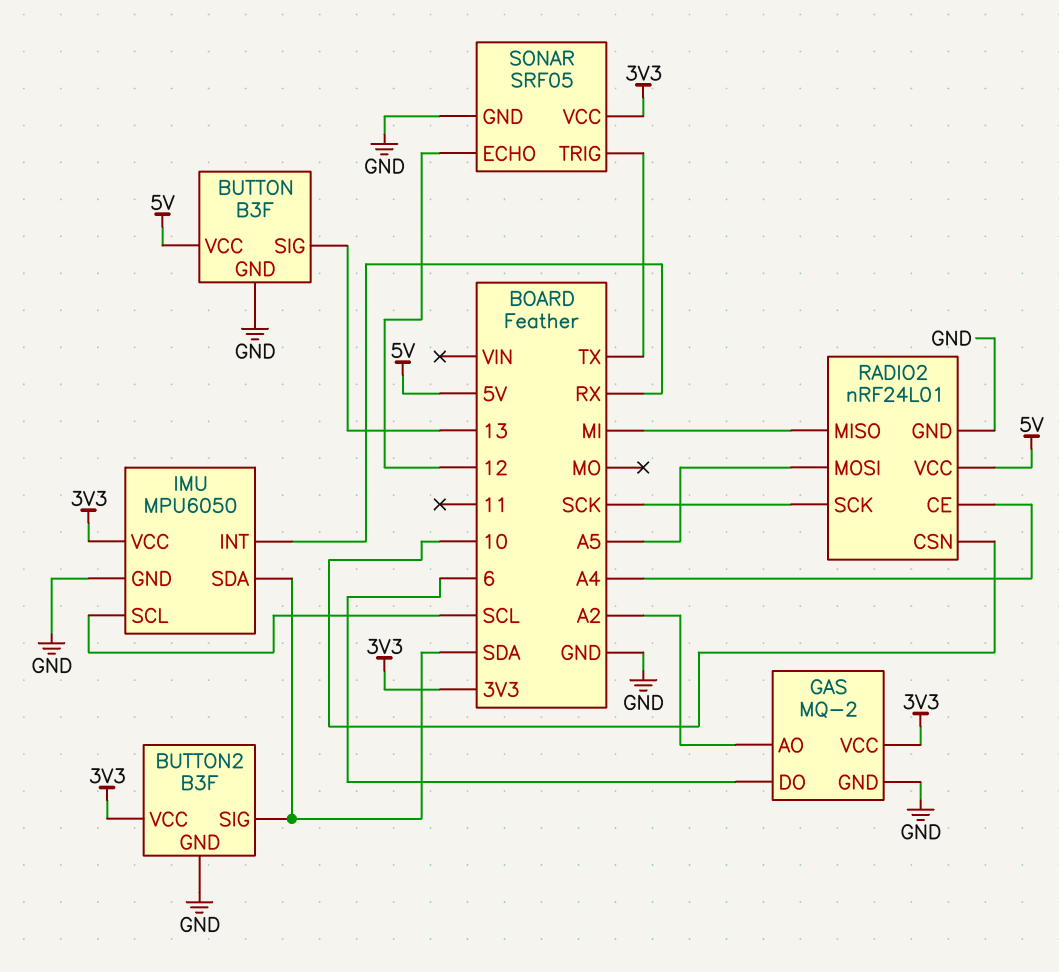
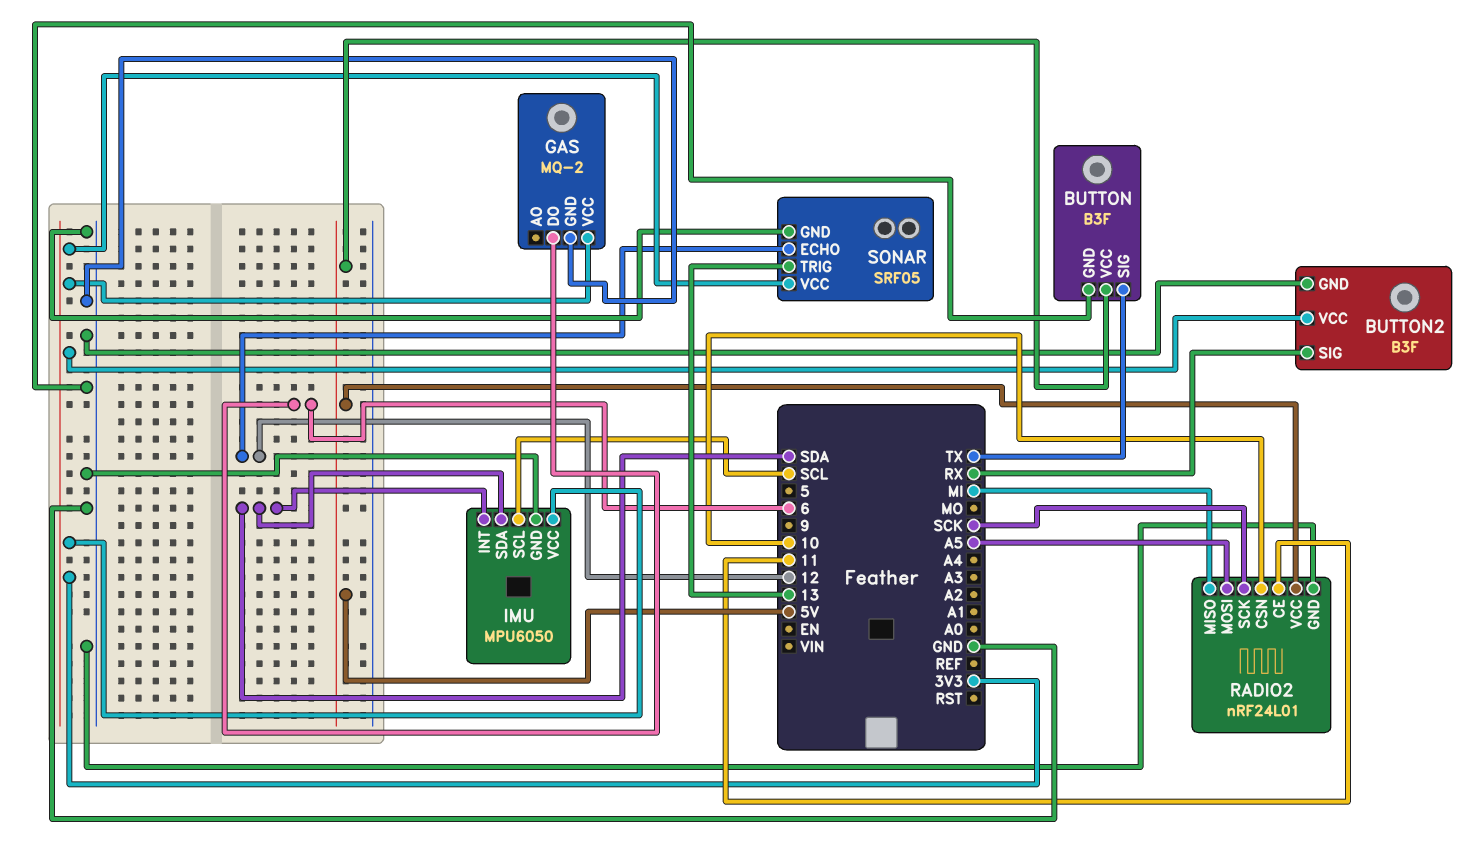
BUTTON pin SIG: 13 -> TX
BUTTON2 pin SIG: SDA -> RX
GAS pin AO: A2 -> none
IMU pin INT: RX -> SDA
RADIO2 pin CE: A4 -> 11
SONAR pin TRIG: TX -> 13

